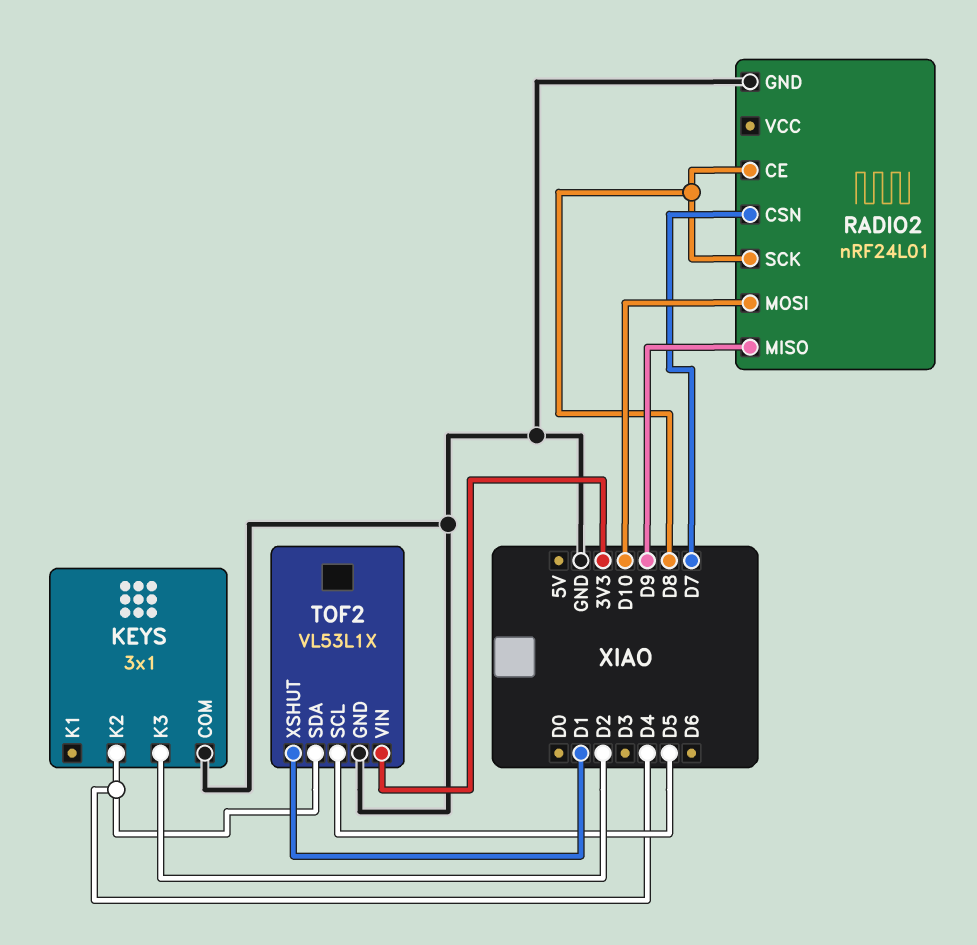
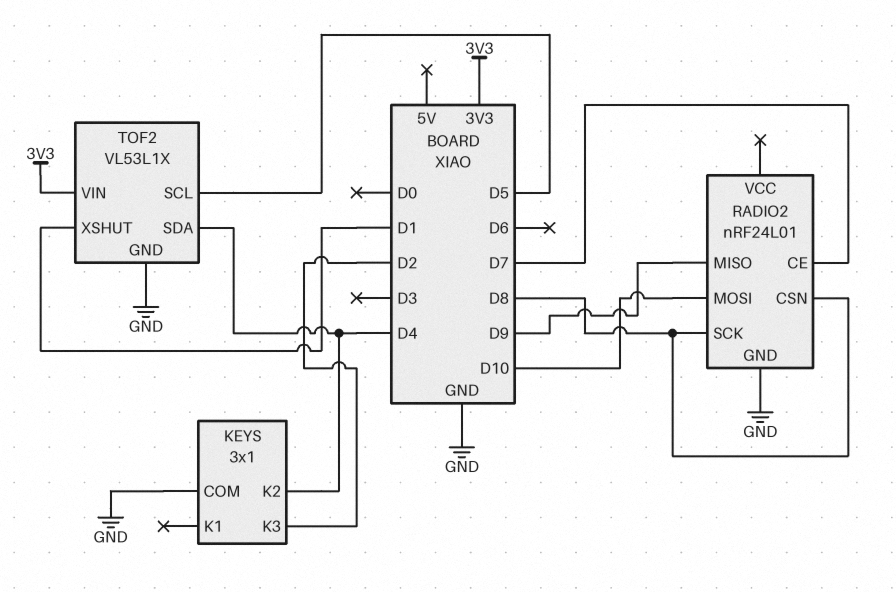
RADIO2 pin CE: D8 -> D7
RADIO2 pin CSN: D7 -> D8

